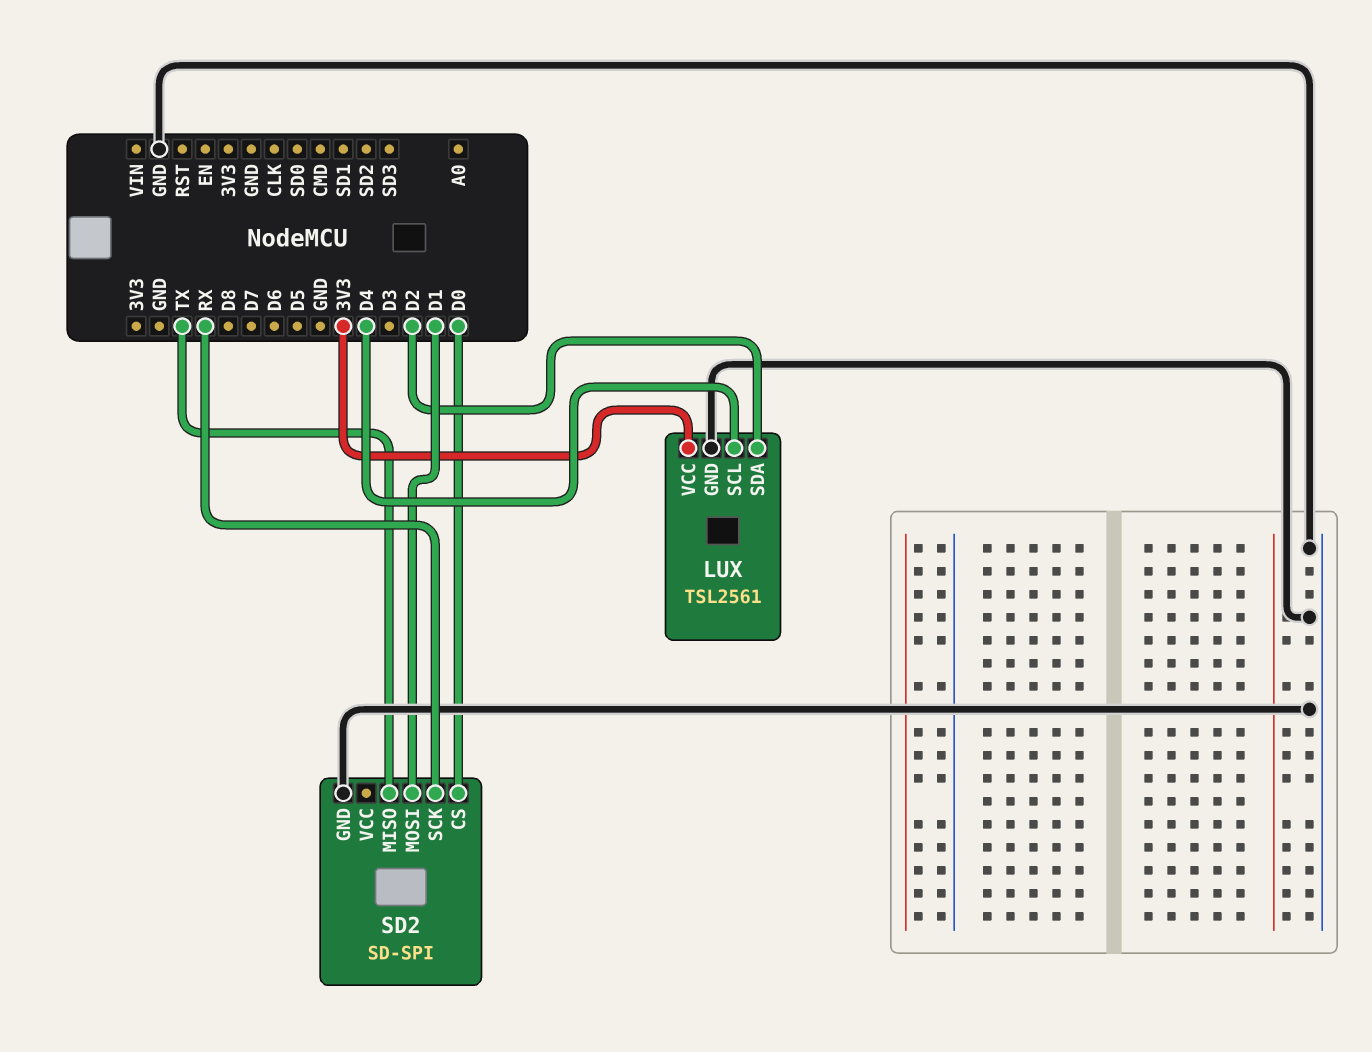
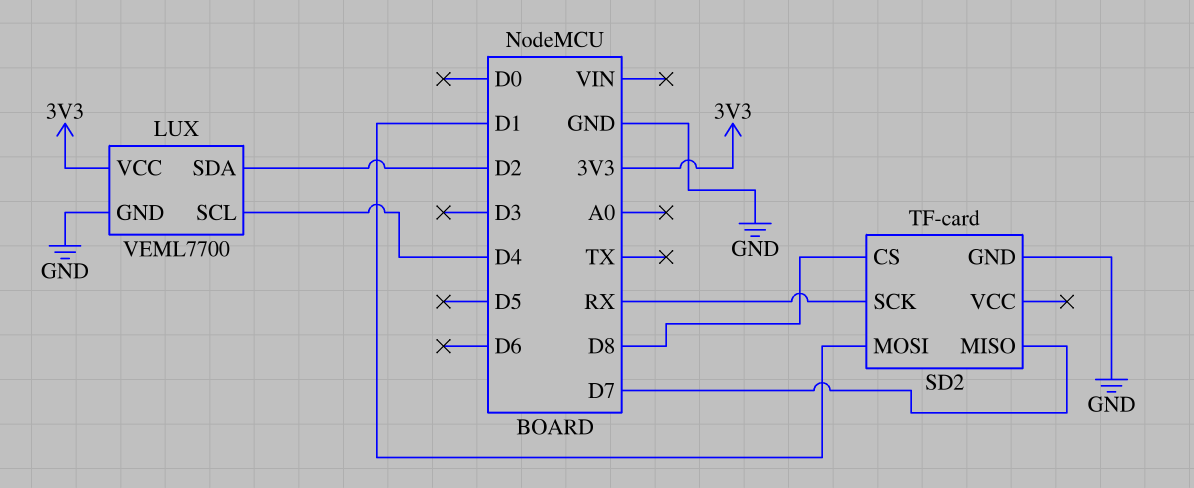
LUX: TSL2561 -> VEML7700
SD2: SD-SPI -> TF-card
SD2 pin CS: D0 -> D8
SD2 pin MISO: TX -> D7

